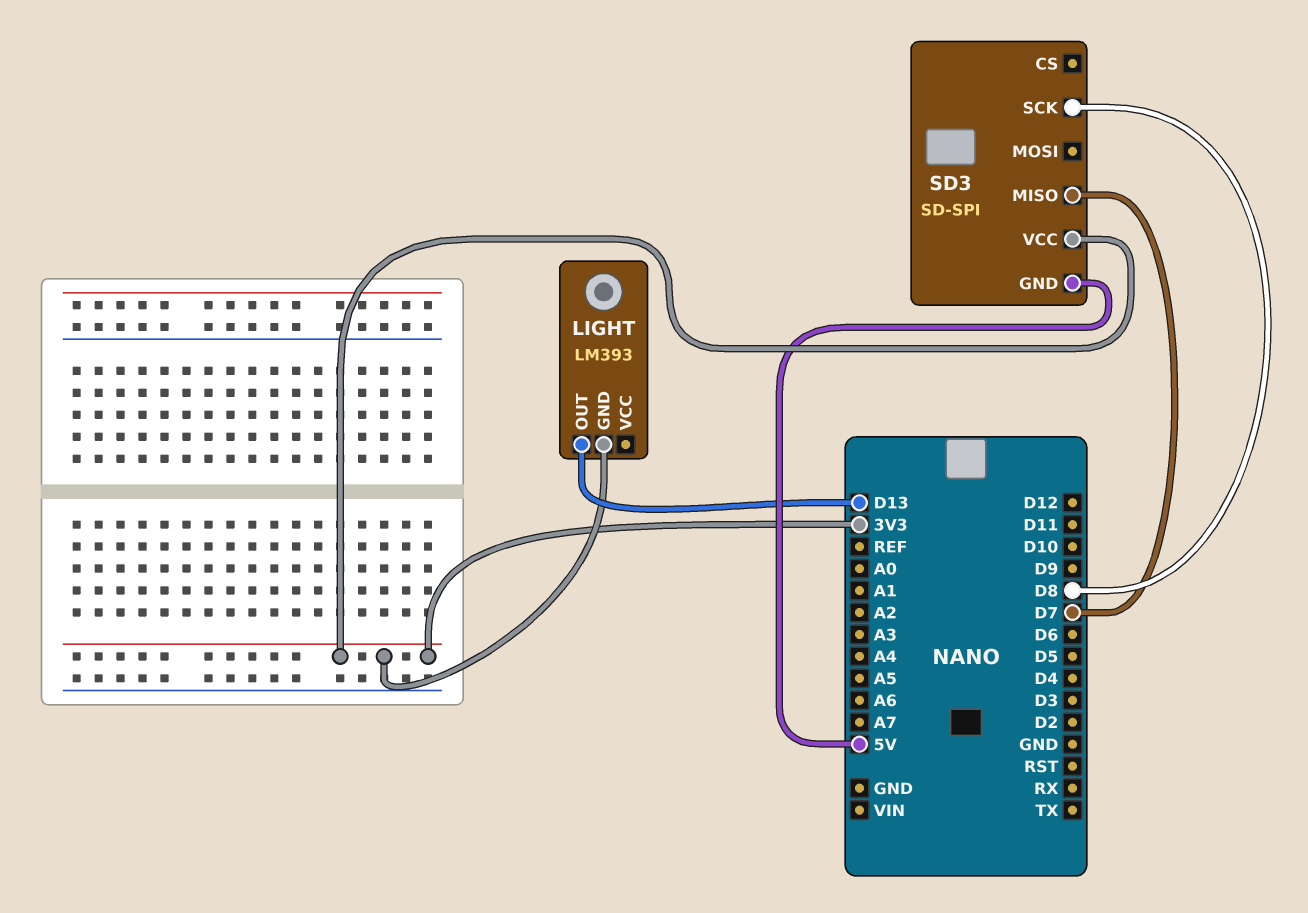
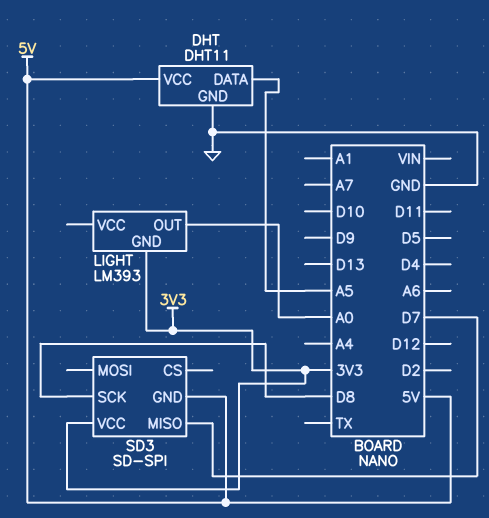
DHT: none -> DHT11
DHT pin DATA: none -> A5
DHT pin GND: none -> GND
DHT pin VCC: none -> 5V
LIGHT pin OUT: D13 -> A0

